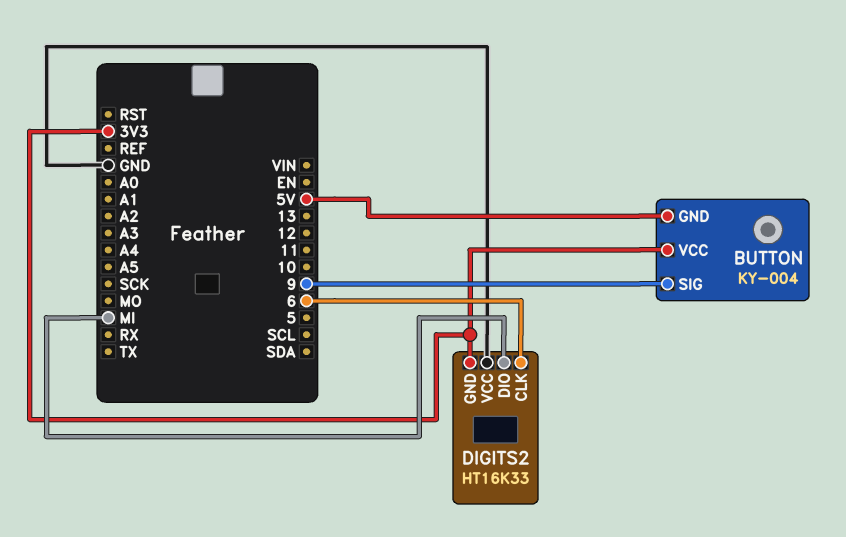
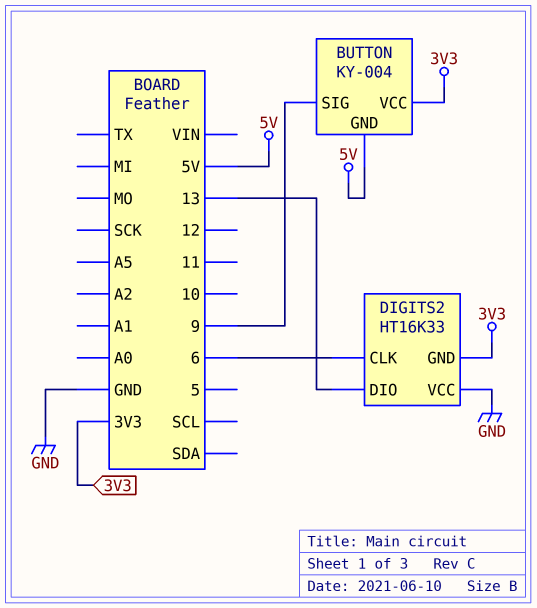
DIGITS2 pin DIO: MI -> 13

